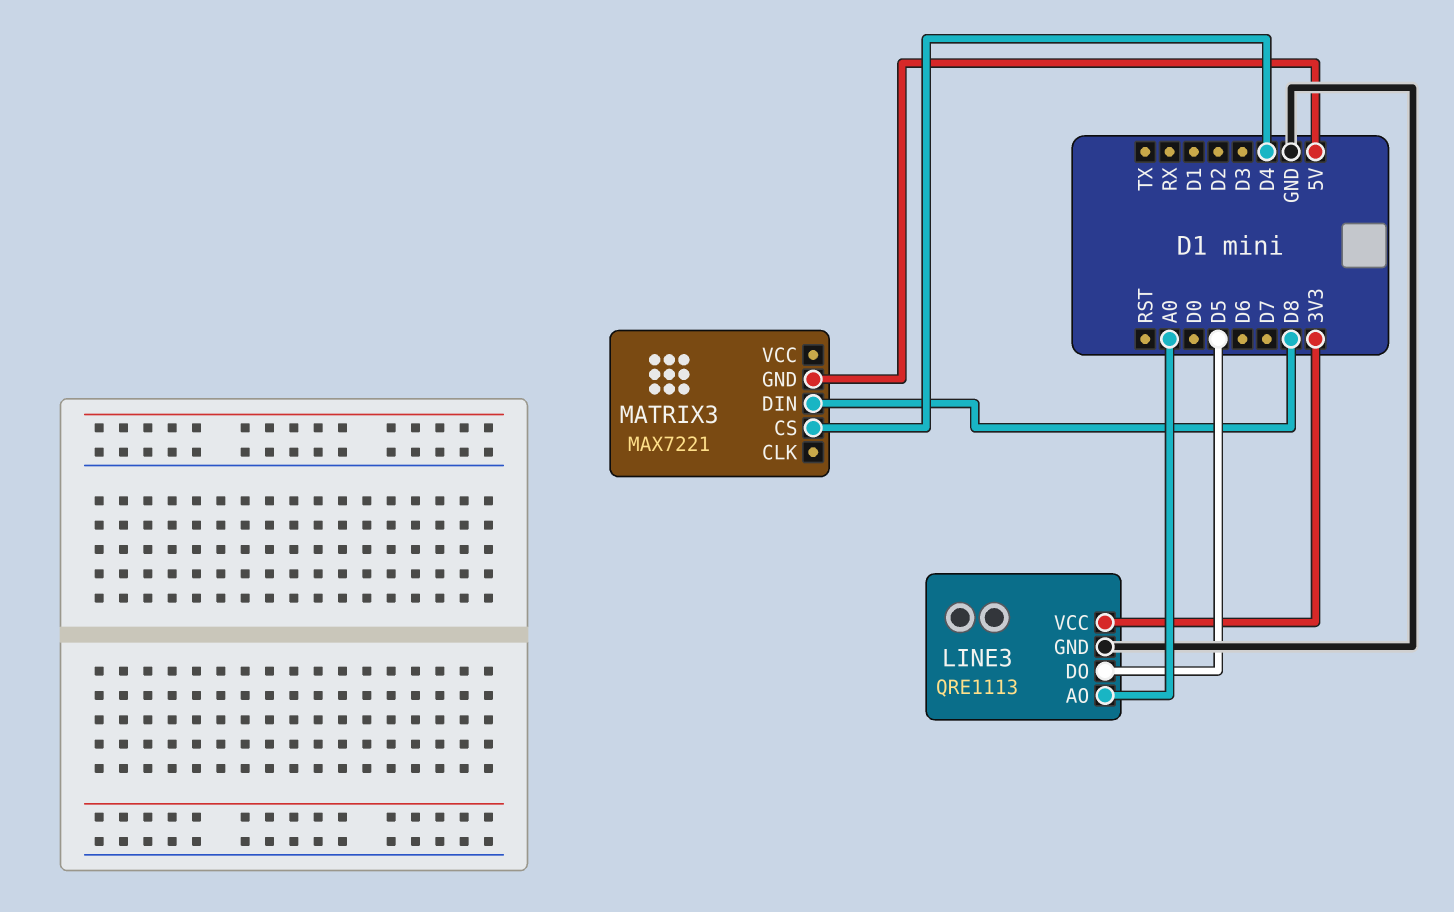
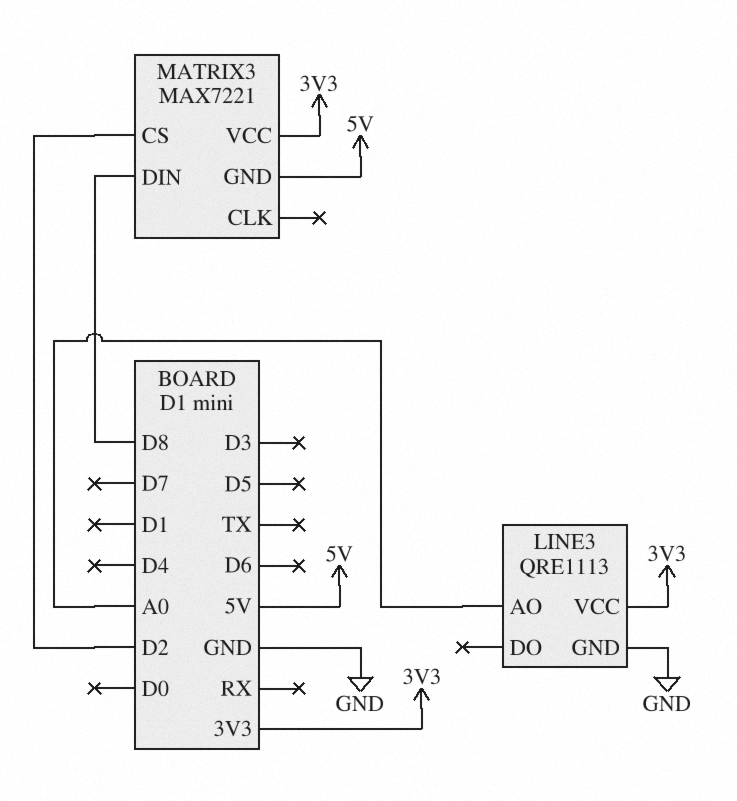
LINE3 pin DO: D5 -> none
MATRIX3 pin CS: D4 -> D2
MATRIX3 pin VCC: none -> 3V3

